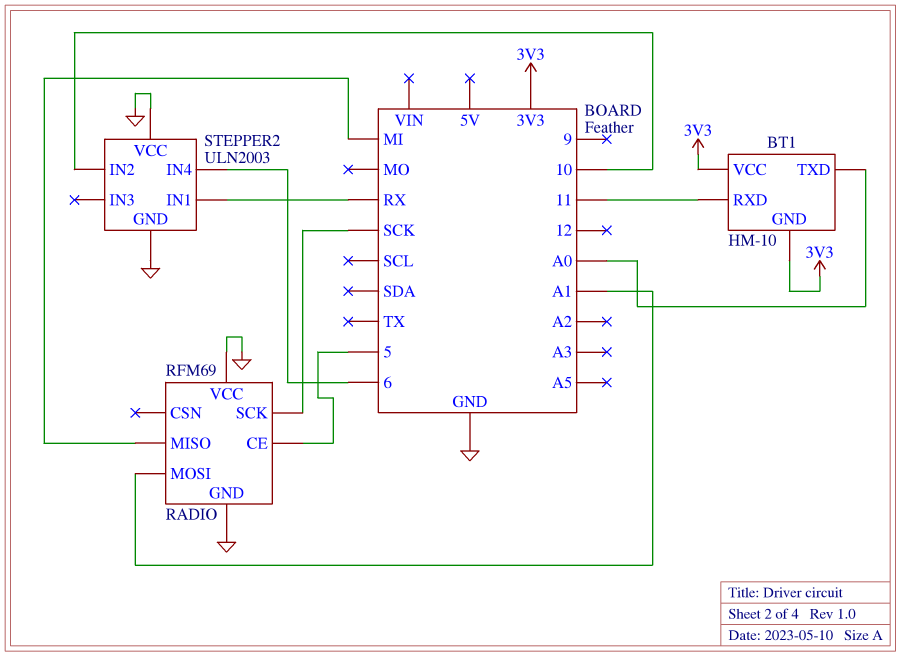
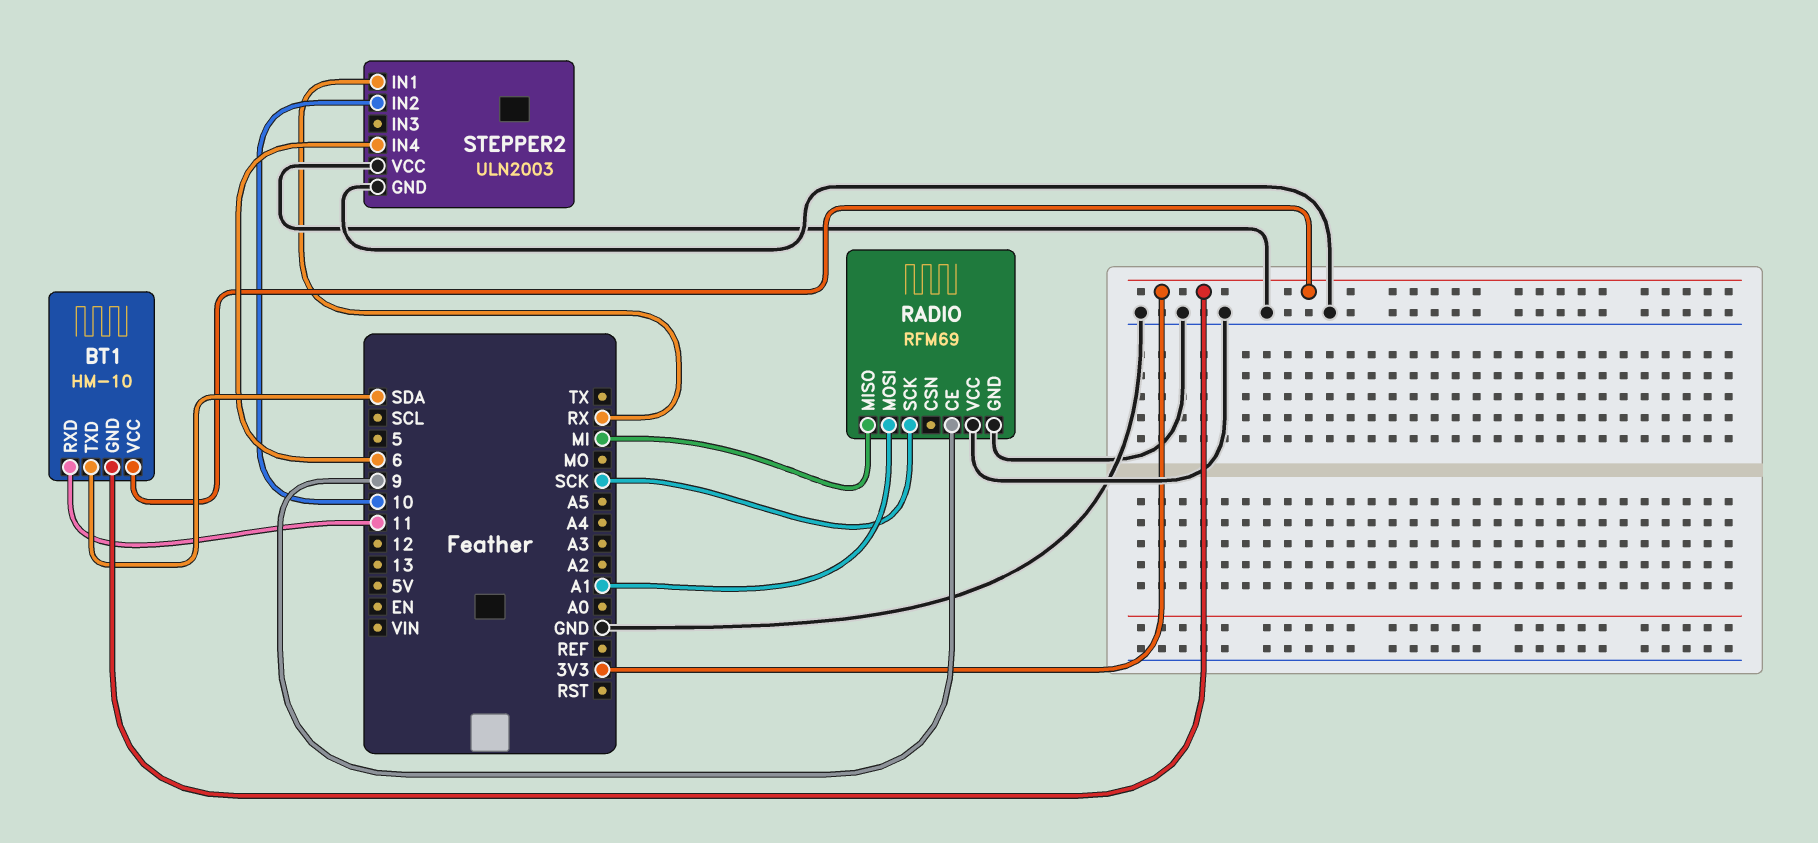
BT1 pin TXD: A0 -> SDA
RADIO pin CE: 5 -> 9

